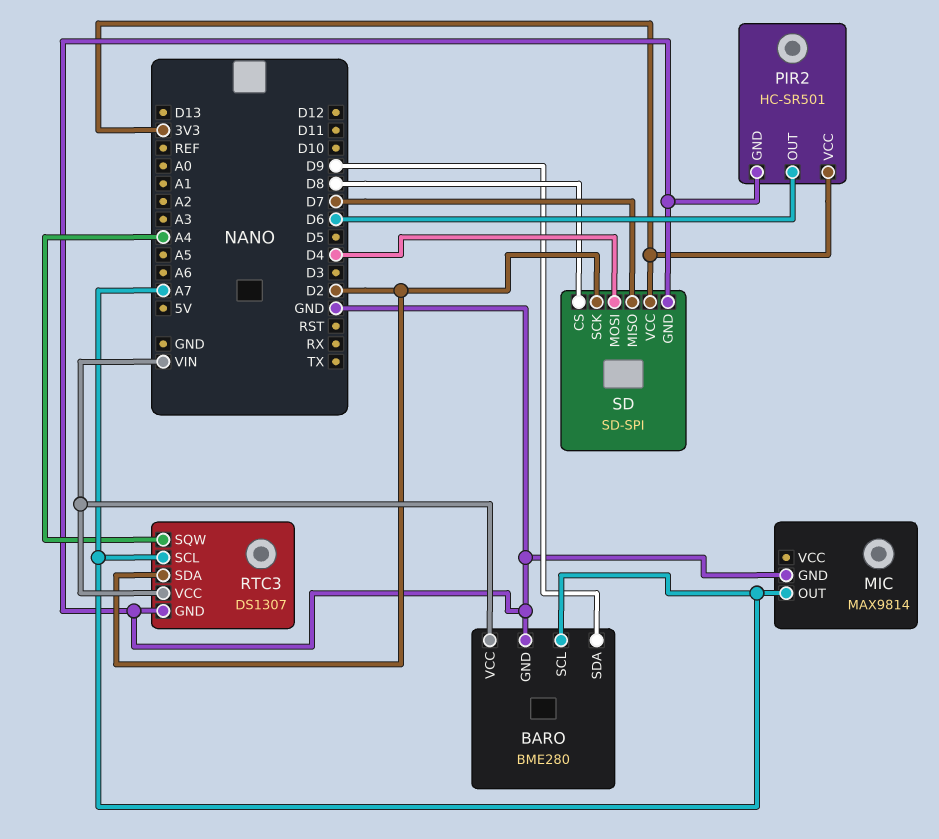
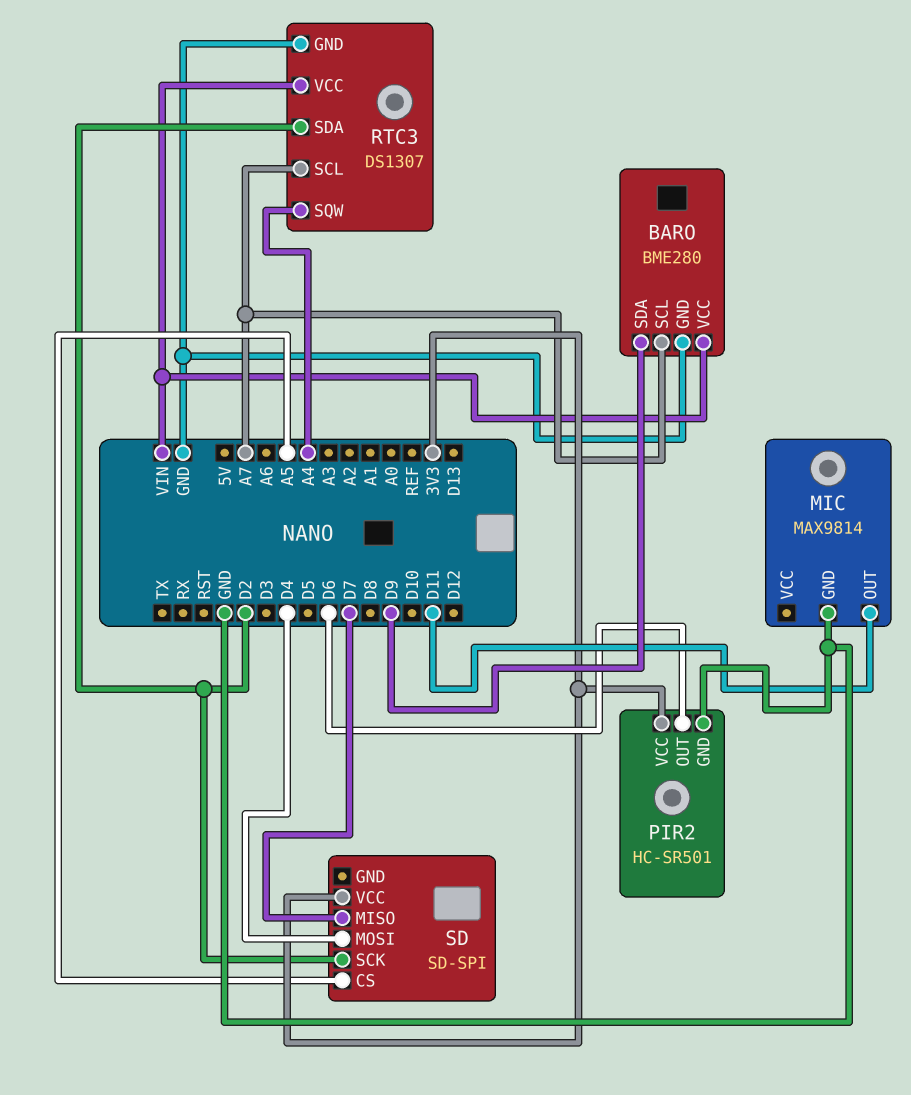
MIC pin OUT: A7 -> D11
SD pin CS: D8 -> A5
SD pin GND: GND -> none

